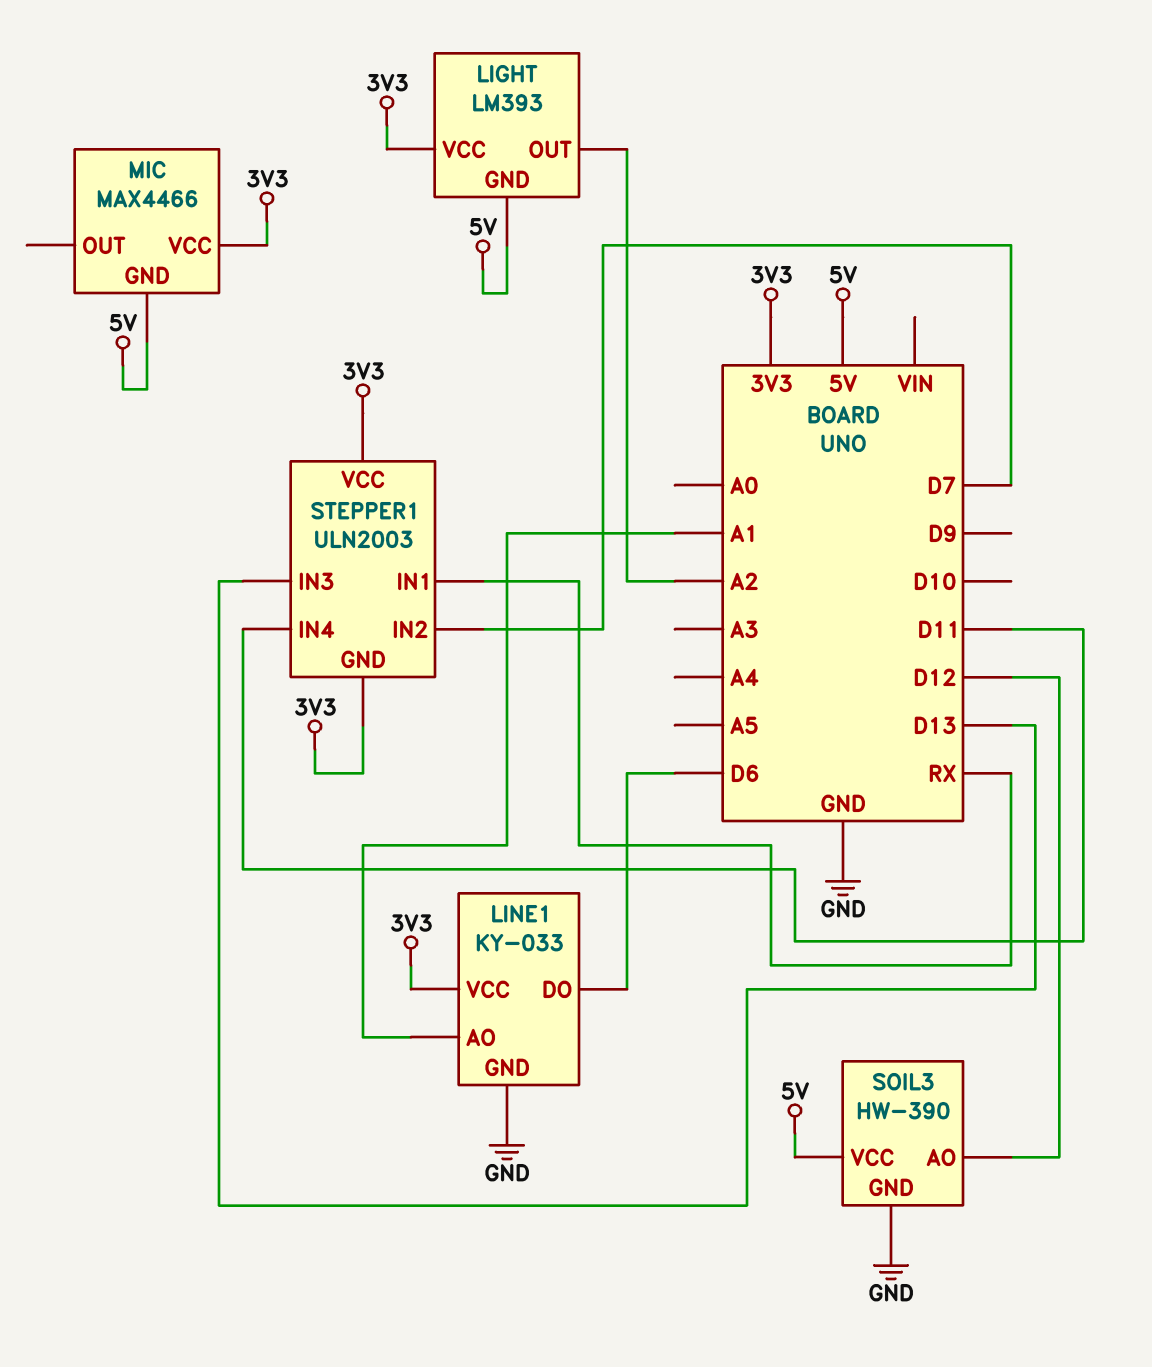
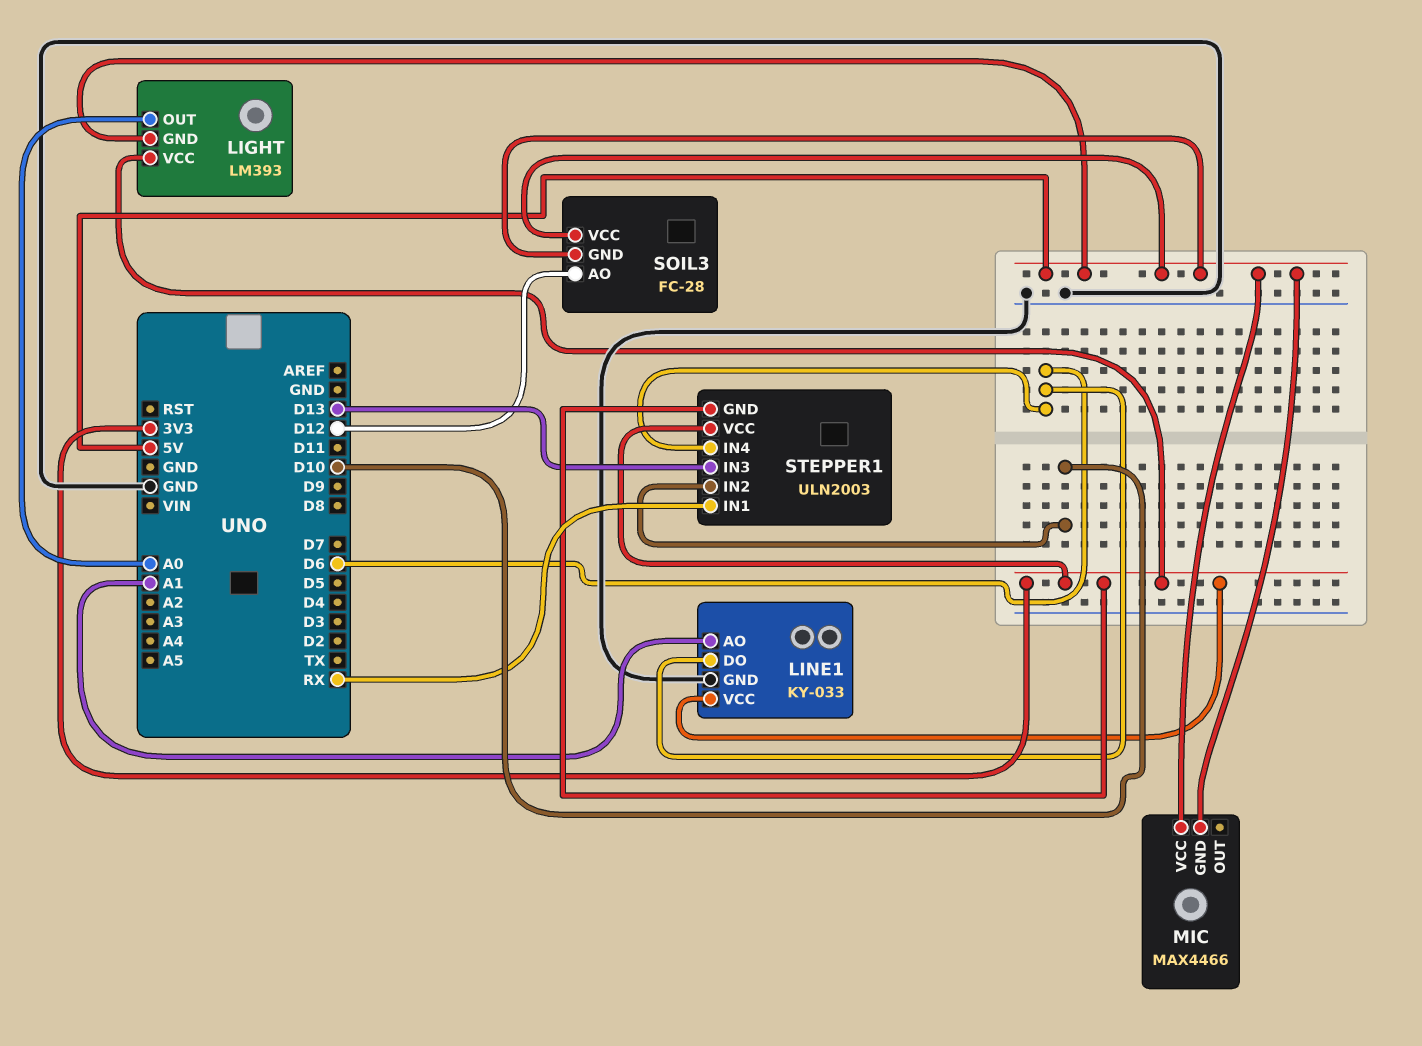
LIGHT pin OUT: A2 -> A0
MIC pin VCC: 3V3 -> 5V
SOIL3: HW-390 -> FC-28
SOIL3 pin GND: GND -> 5V
STEPPER1 pin IN2: D7 -> D10
STEPPER1 pin IN4: D11 -> D6

